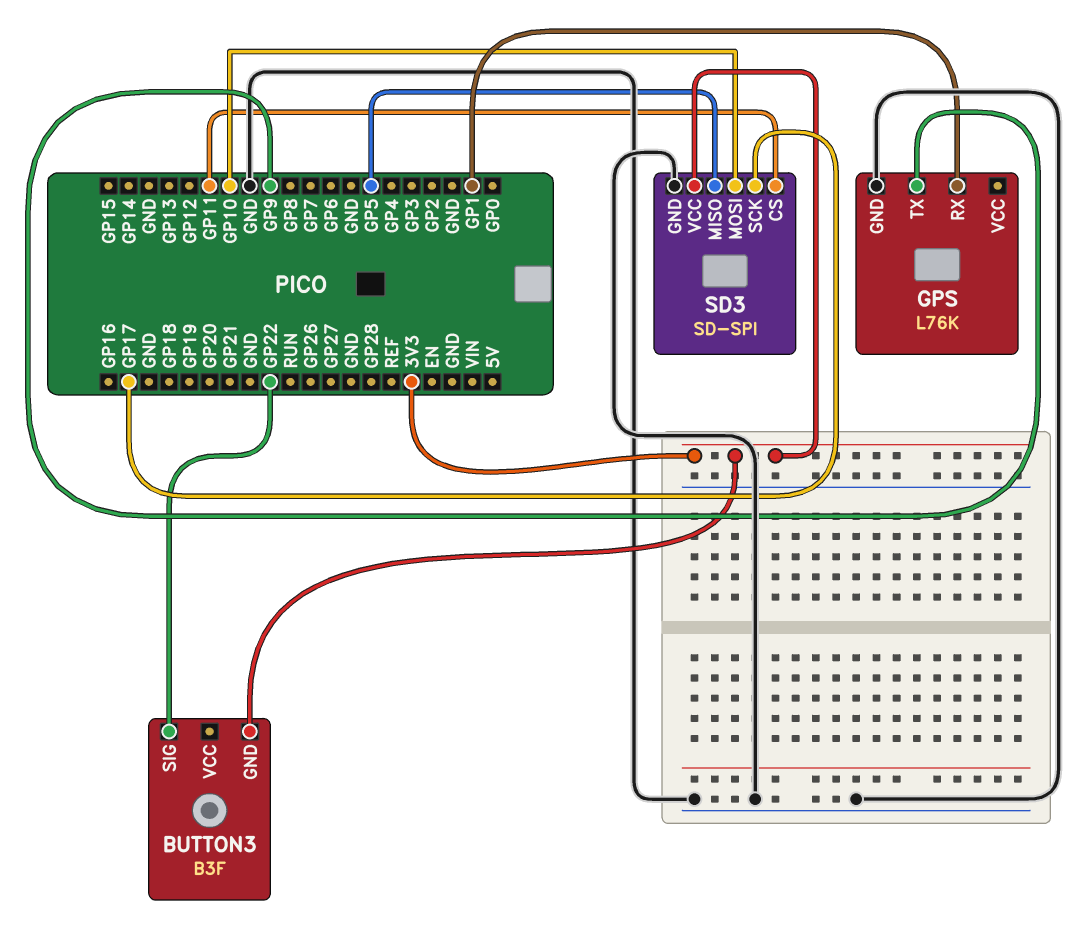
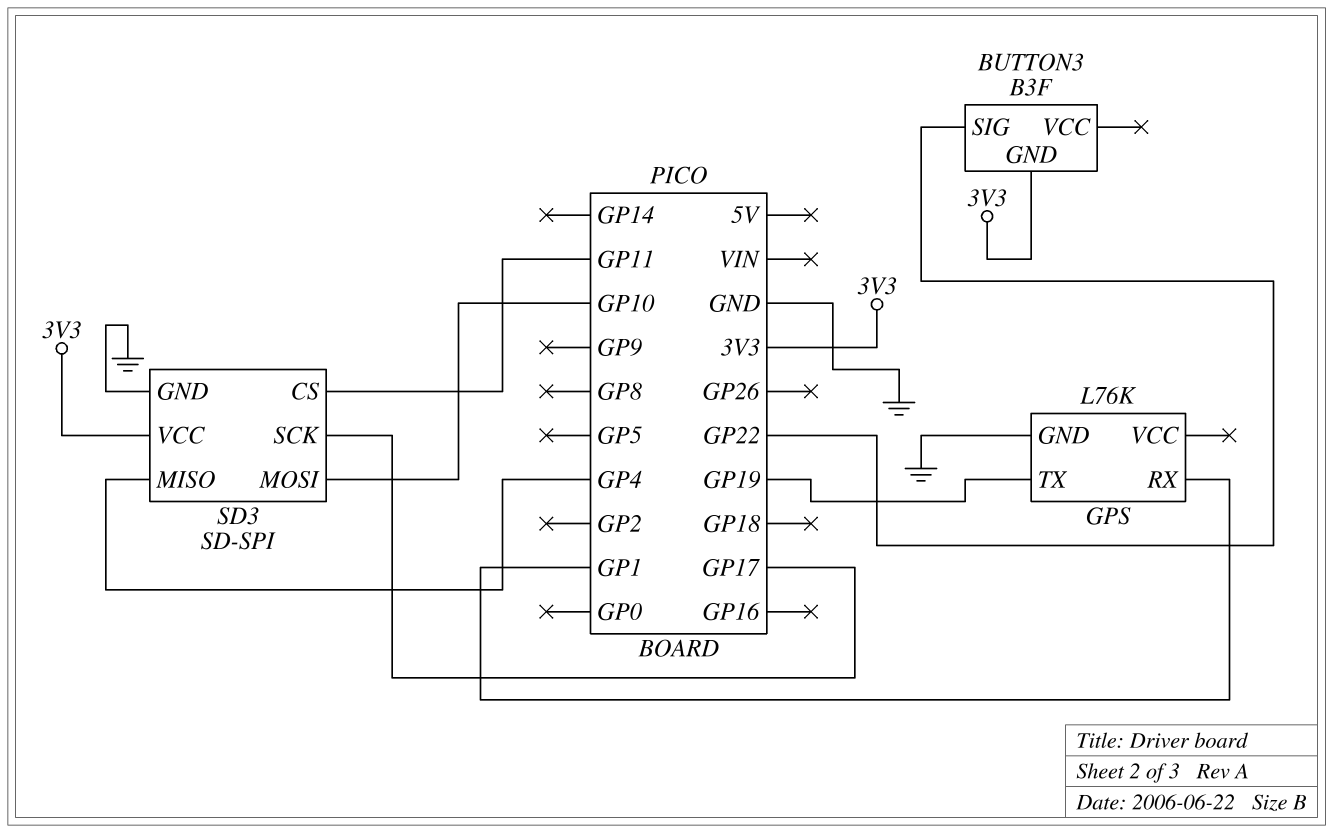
GPS pin TX: GP9 -> GP19
SD3 pin MISO: GP5 -> GP4

